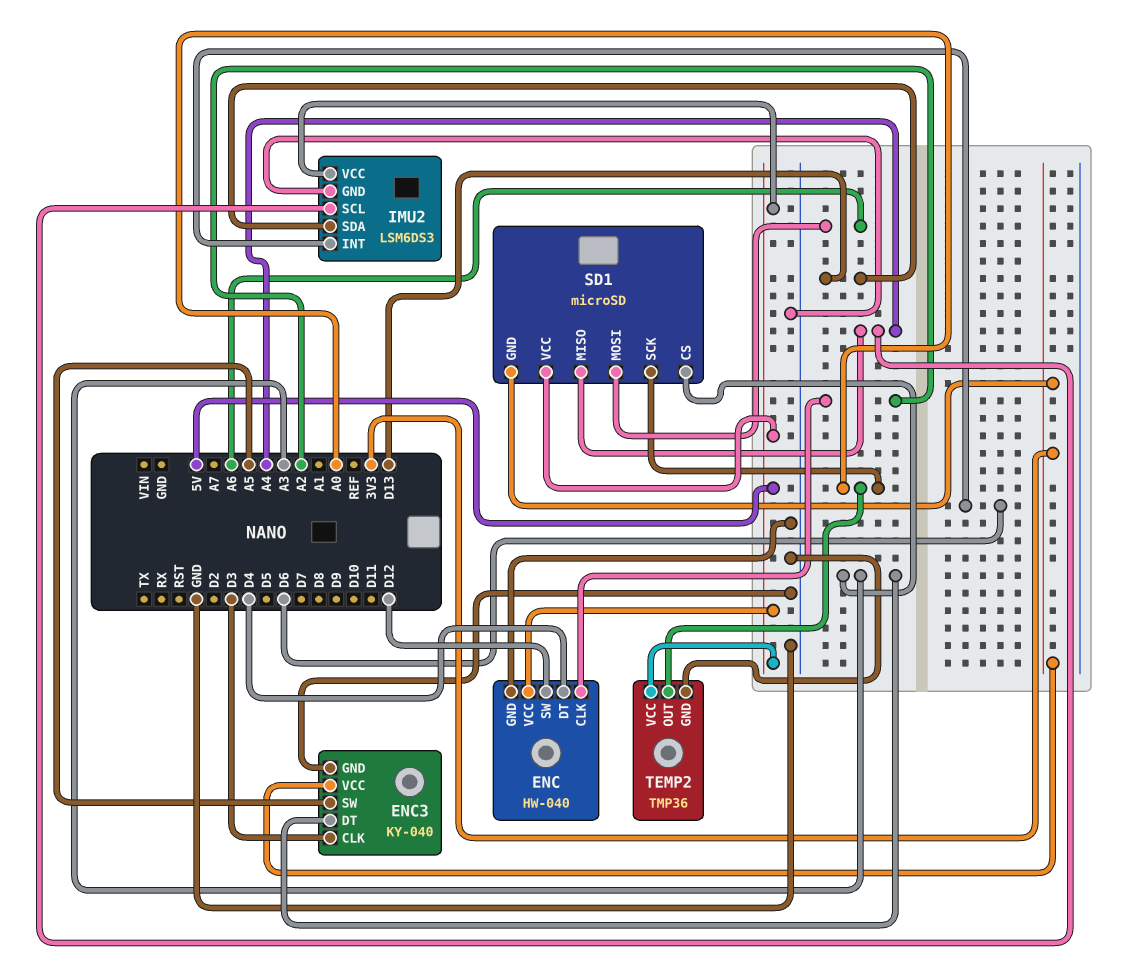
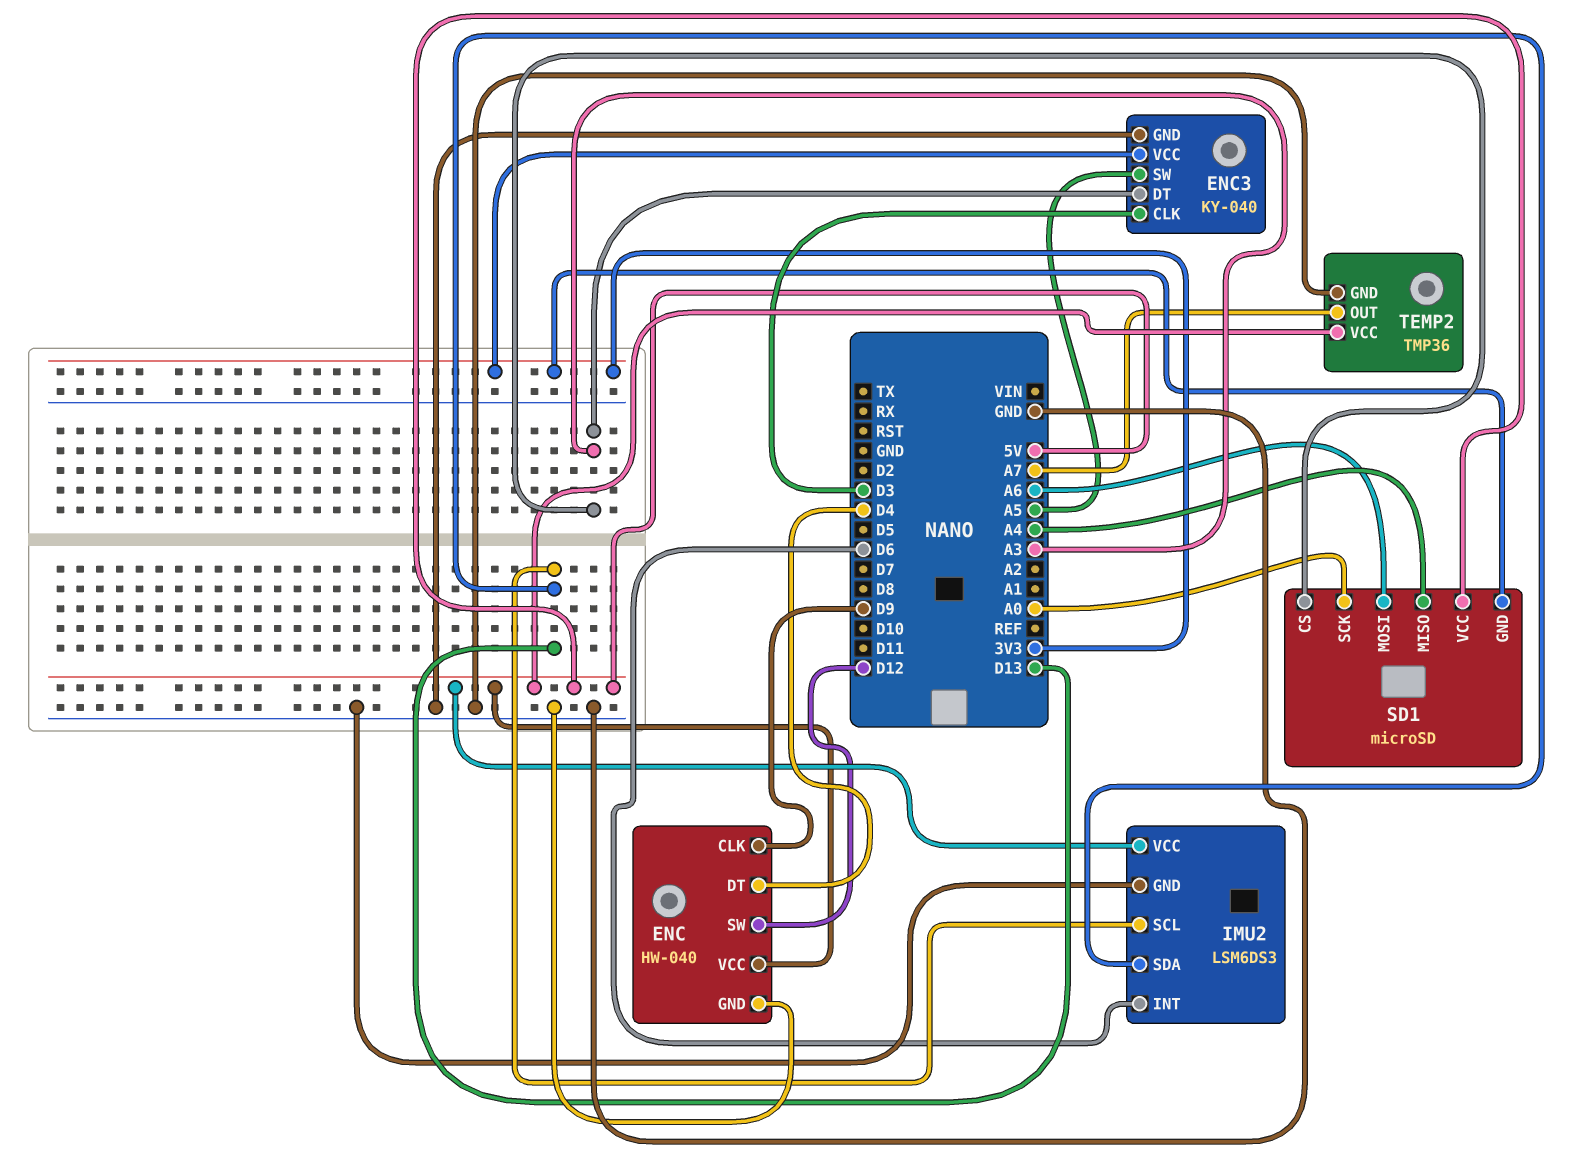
ENC pin CLK: A2 -> D9
IMU2 pin SCL: A4 -> D13
TEMP2 pin OUT: A0 -> A7

